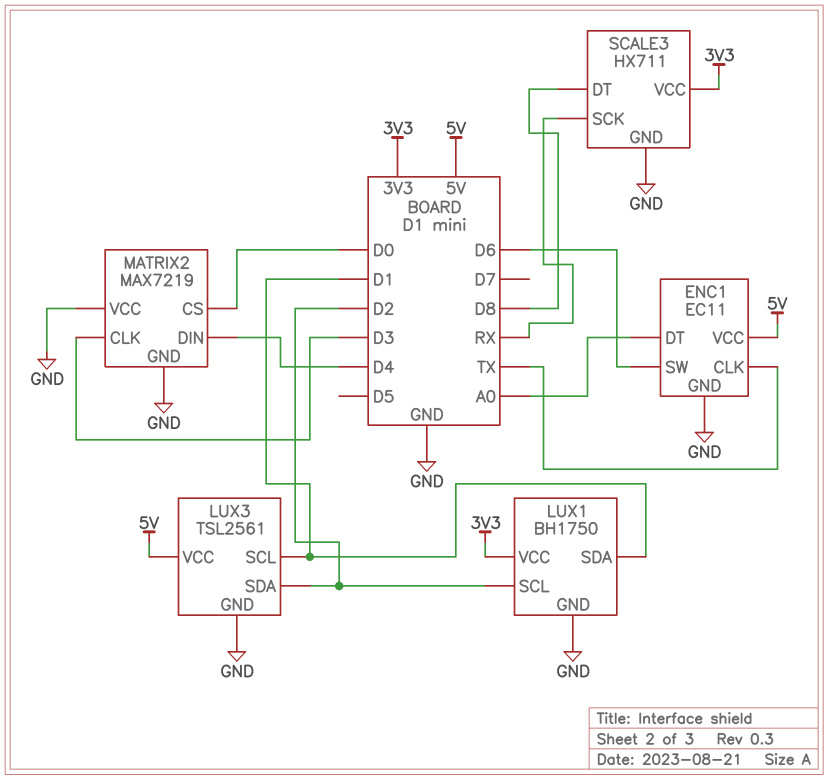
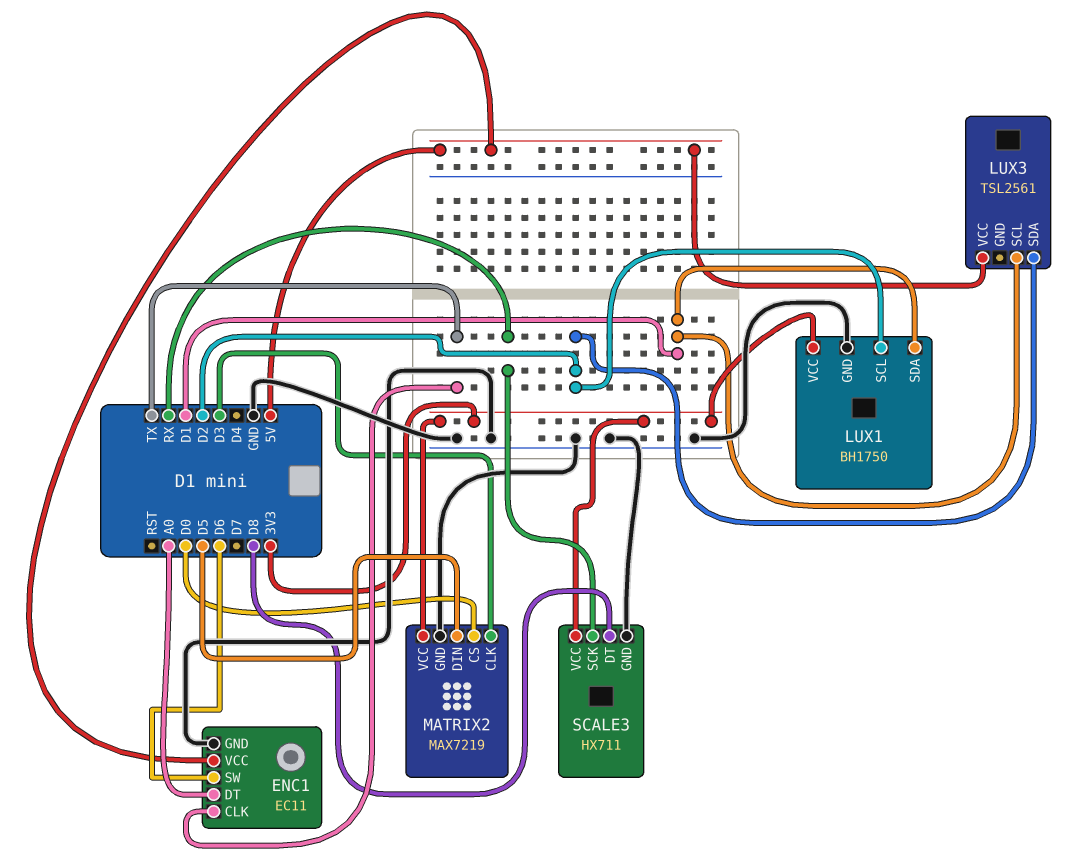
LUX3 pin GND: GND -> none
MATRIX2 pin DIN: D4 -> D5
MATRIX2 pin VCC: GND -> 3V3

